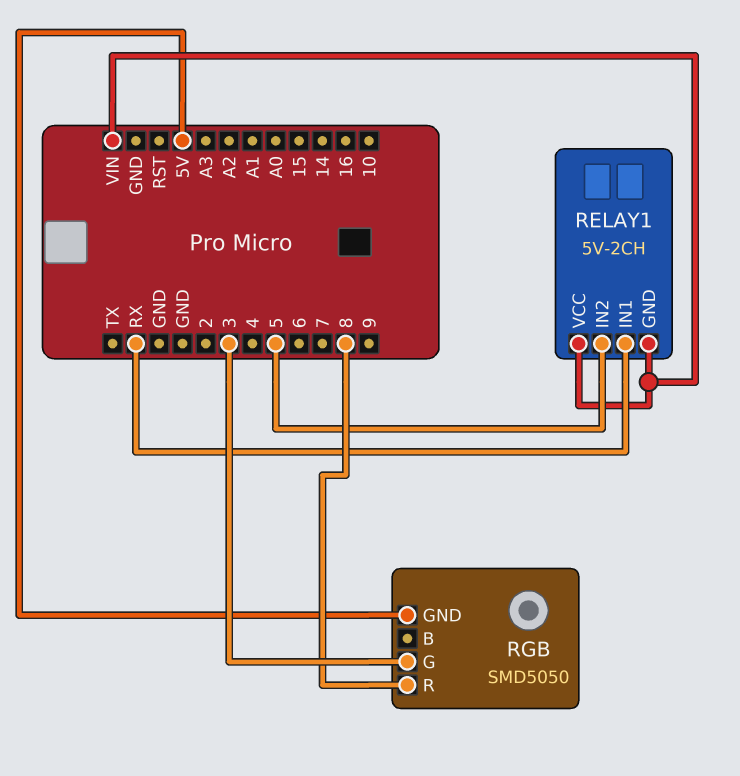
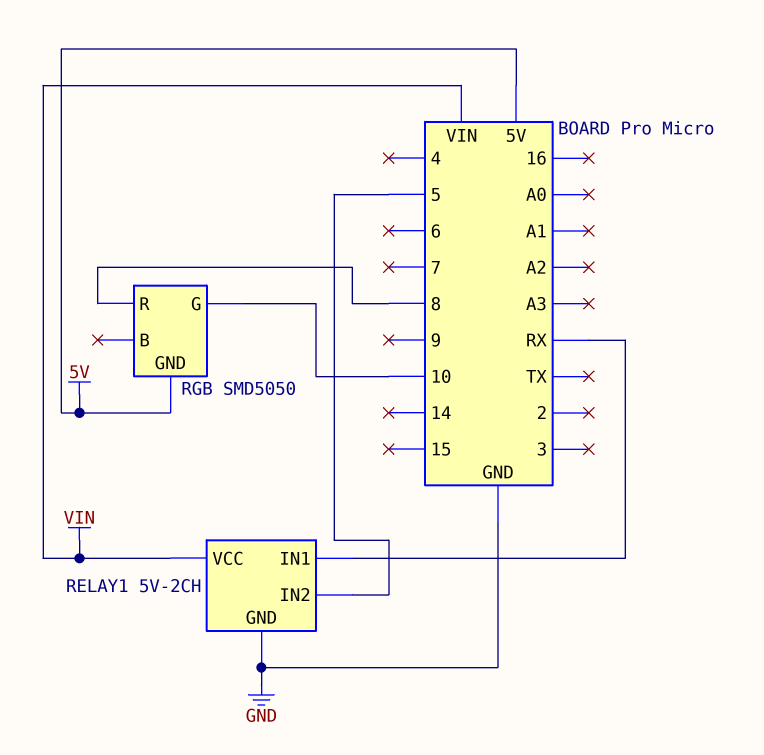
RELAY1 pin GND: VIN -> GND
RGB pin G: 3 -> 10

